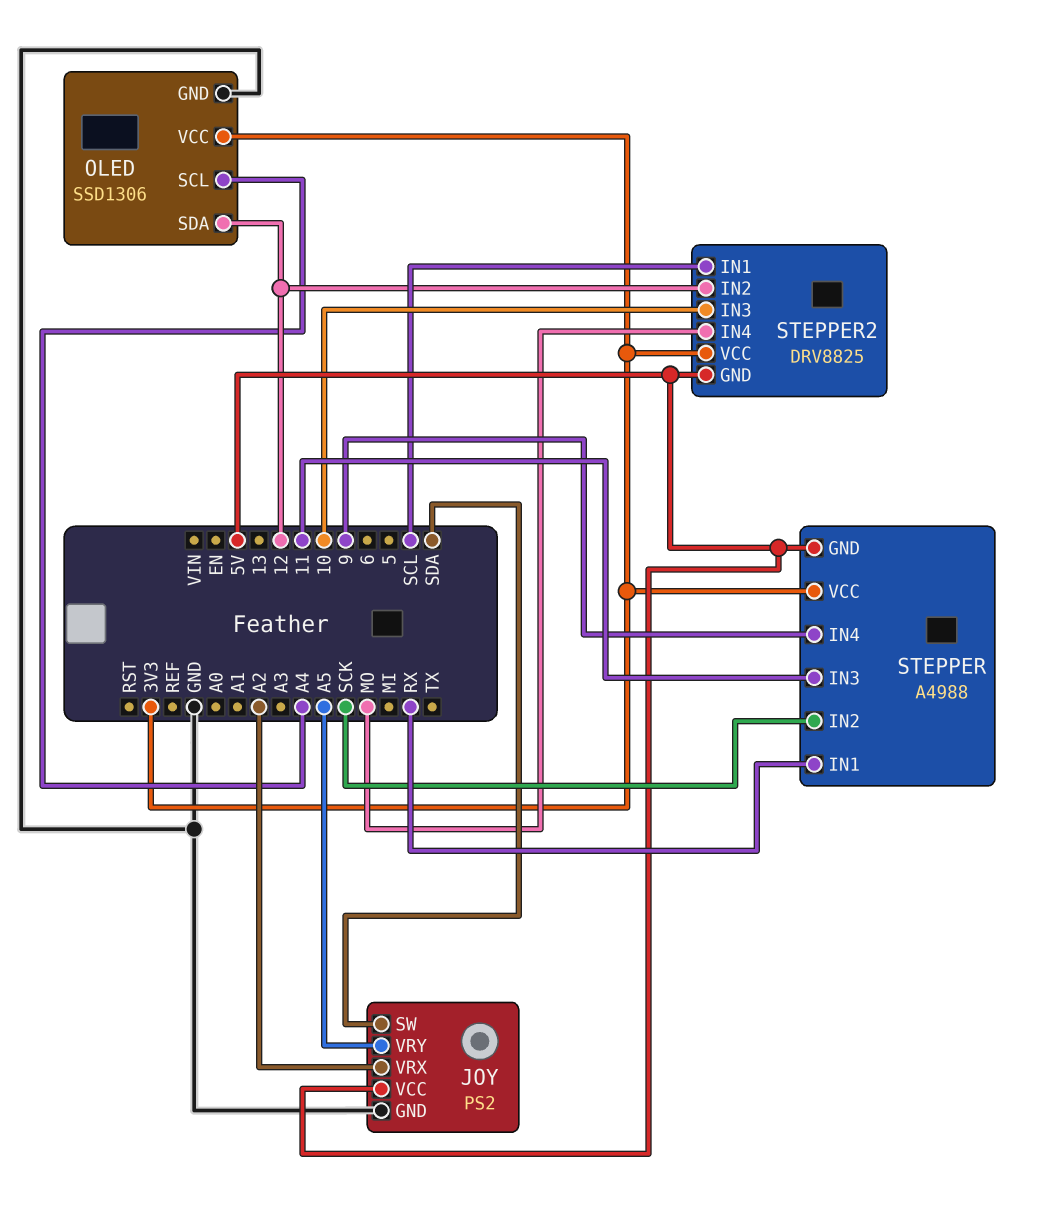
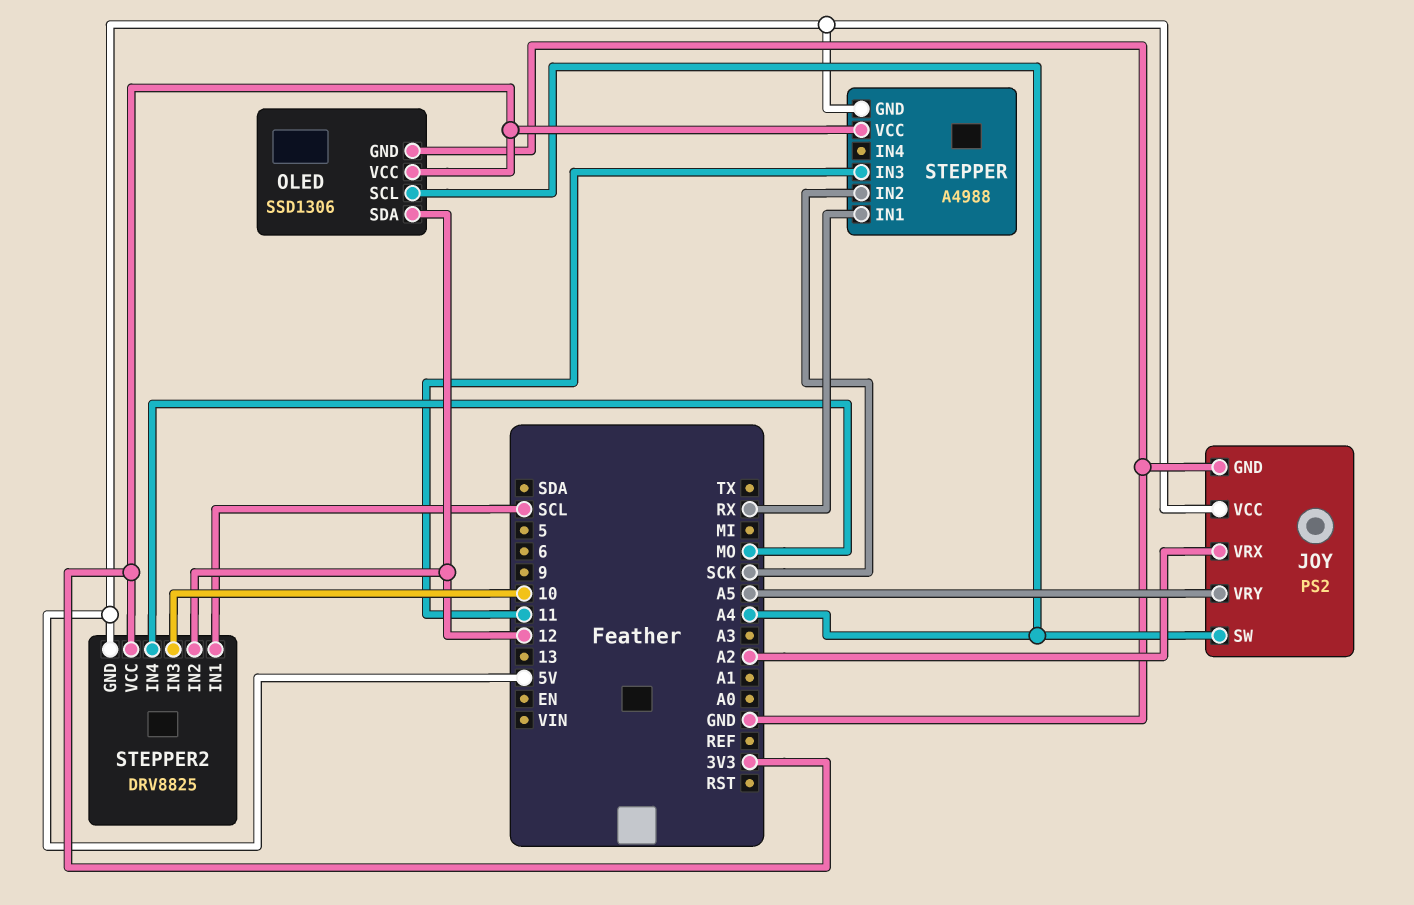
JOY pin SW: SDA -> A4
STEPPER pin IN4: 9 -> none

